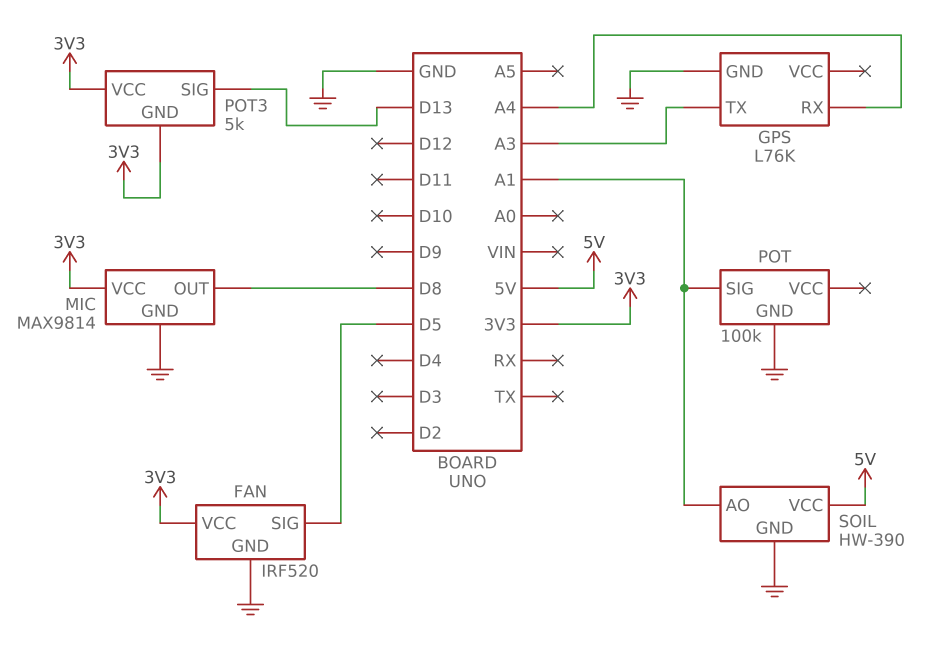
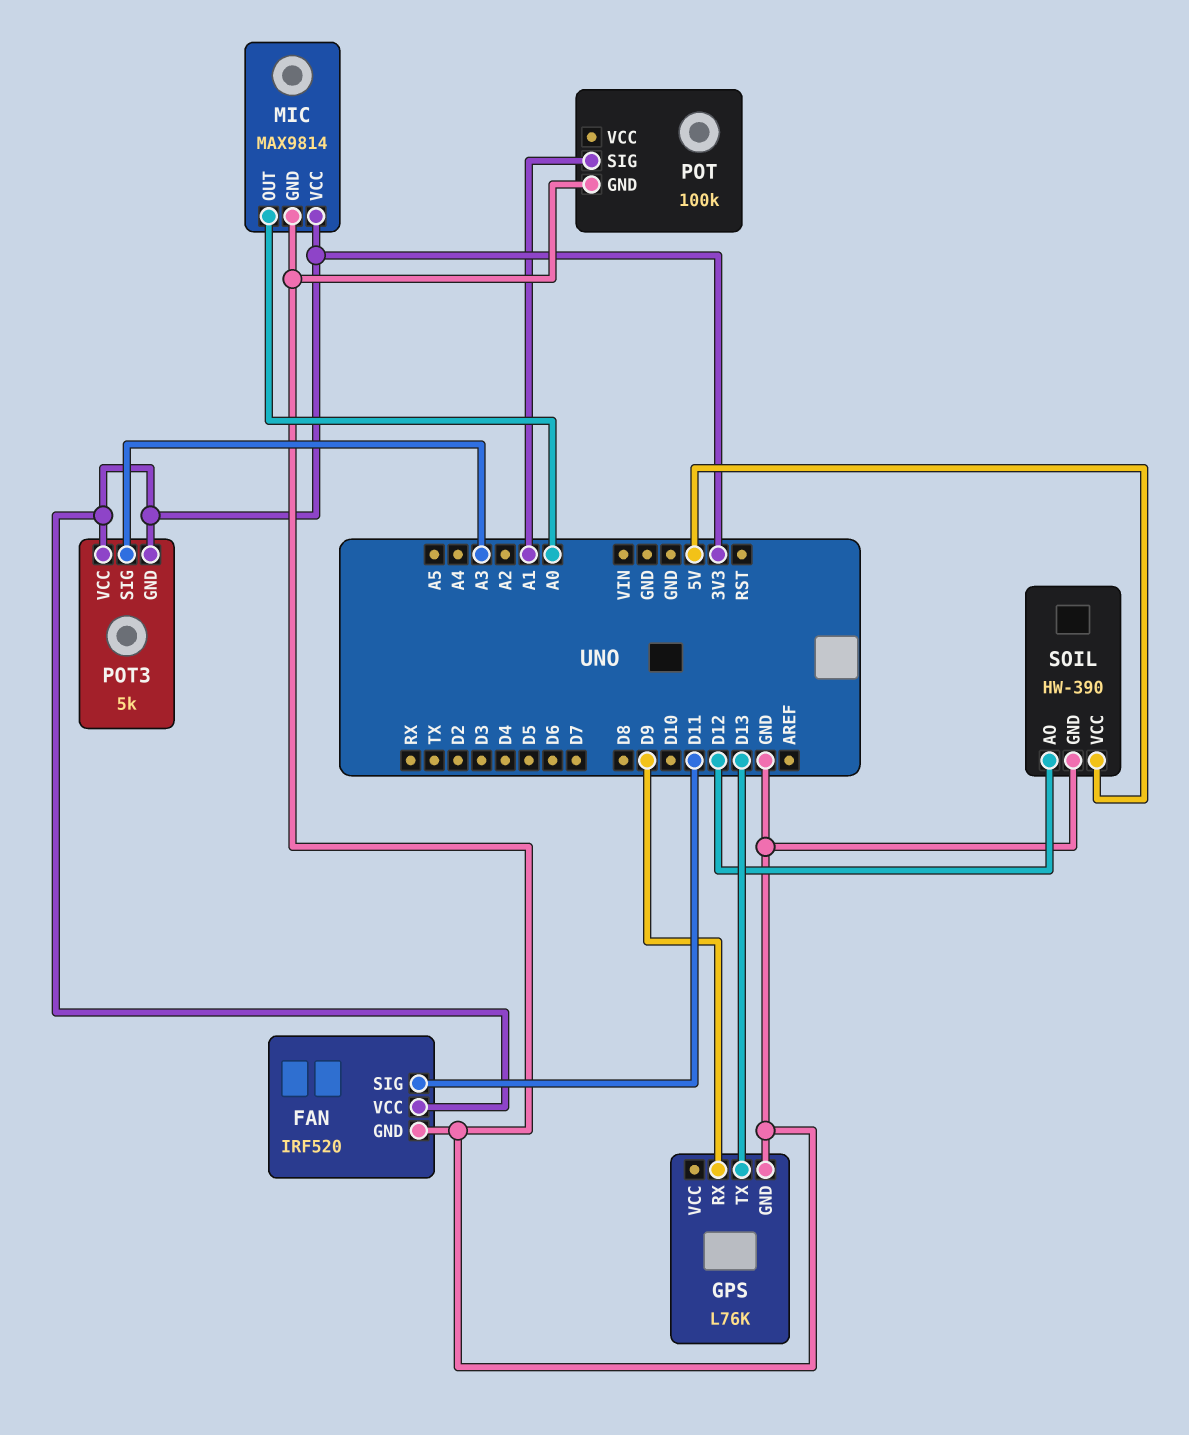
FAN pin SIG: D5 -> D11
GPS pin RX: A4 -> D9
GPS pin TX: A3 -> D13
MIC pin OUT: D8 -> A0
POT3 pin SIG: D13 -> A3
SOIL pin AO: A1 -> D12

